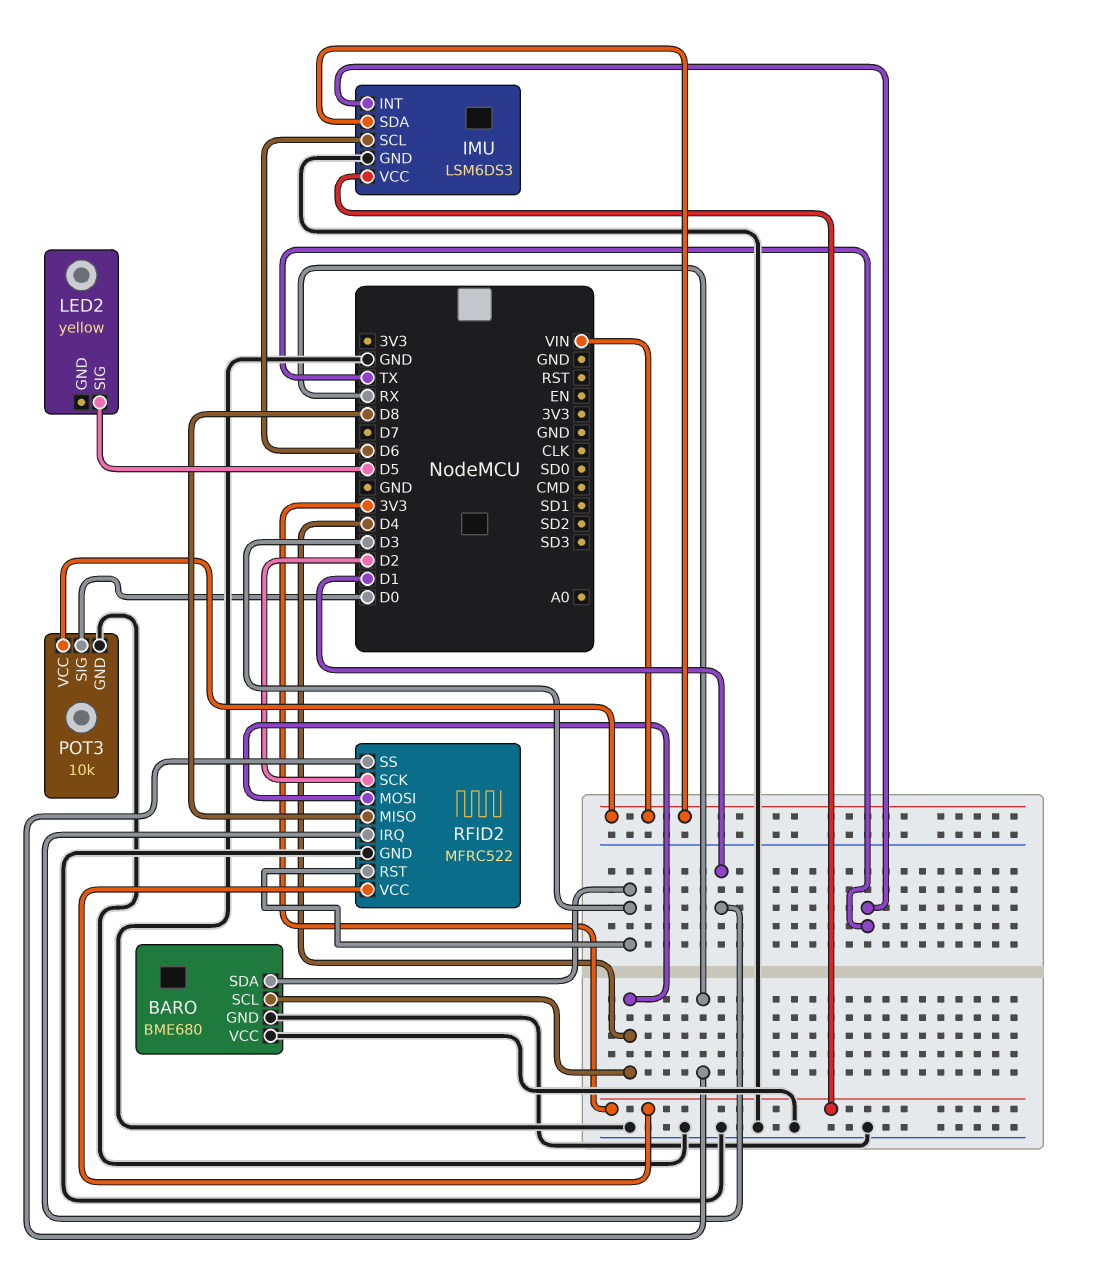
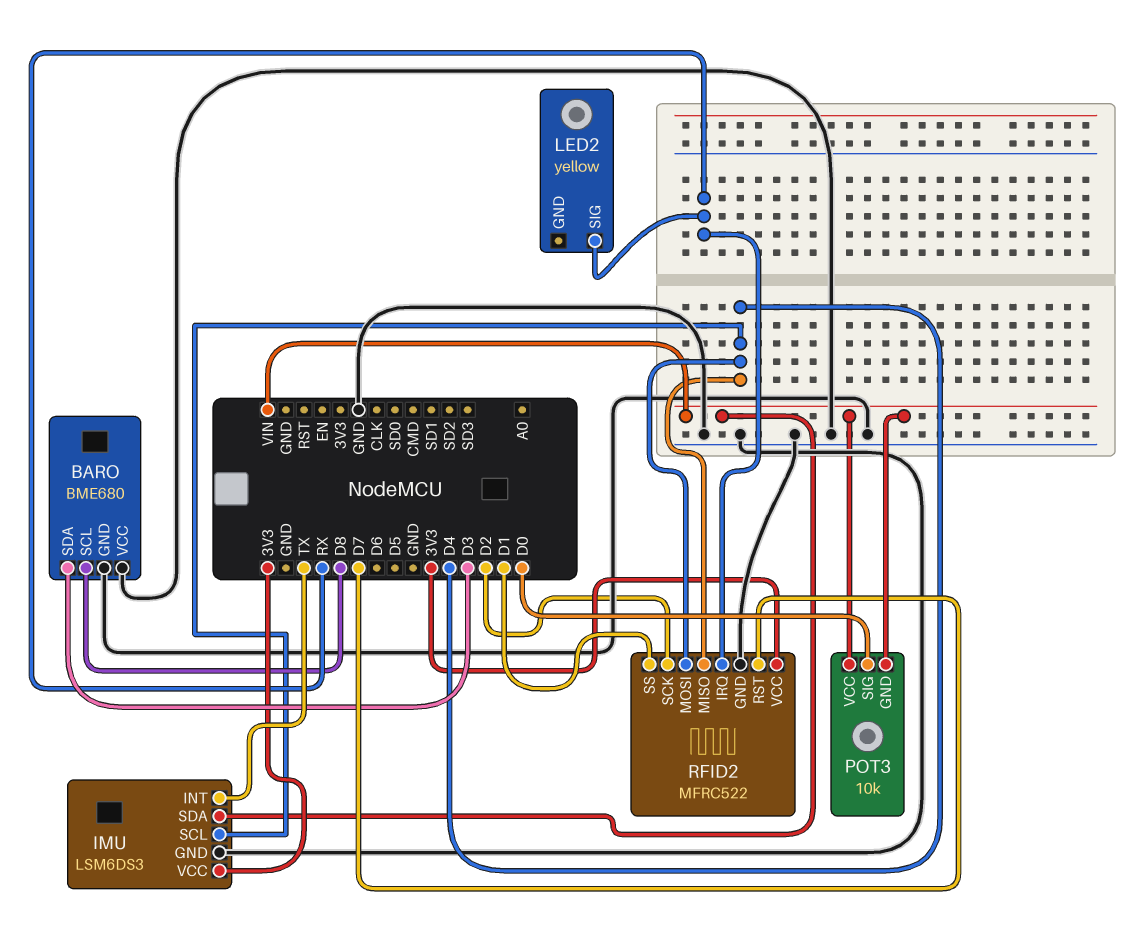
BARO pin SCL: D4 -> D8
IMU pin SCL: D6 -> D4
LED2 pin SIG: D5 -> RX
POT3 pin GND: GND -> VIN
RFID2 pin IRQ: D1 -> RX
RFID2 pin MISO: D8 -> D4
RFID2 pin RST: D3 -> D7
RFID2 pin SS: RX -> D1

